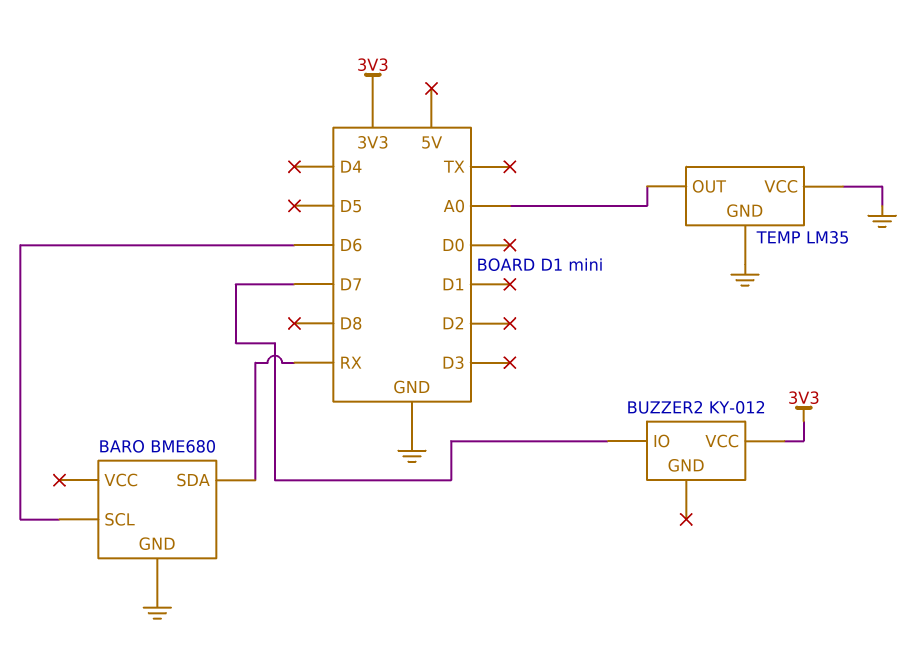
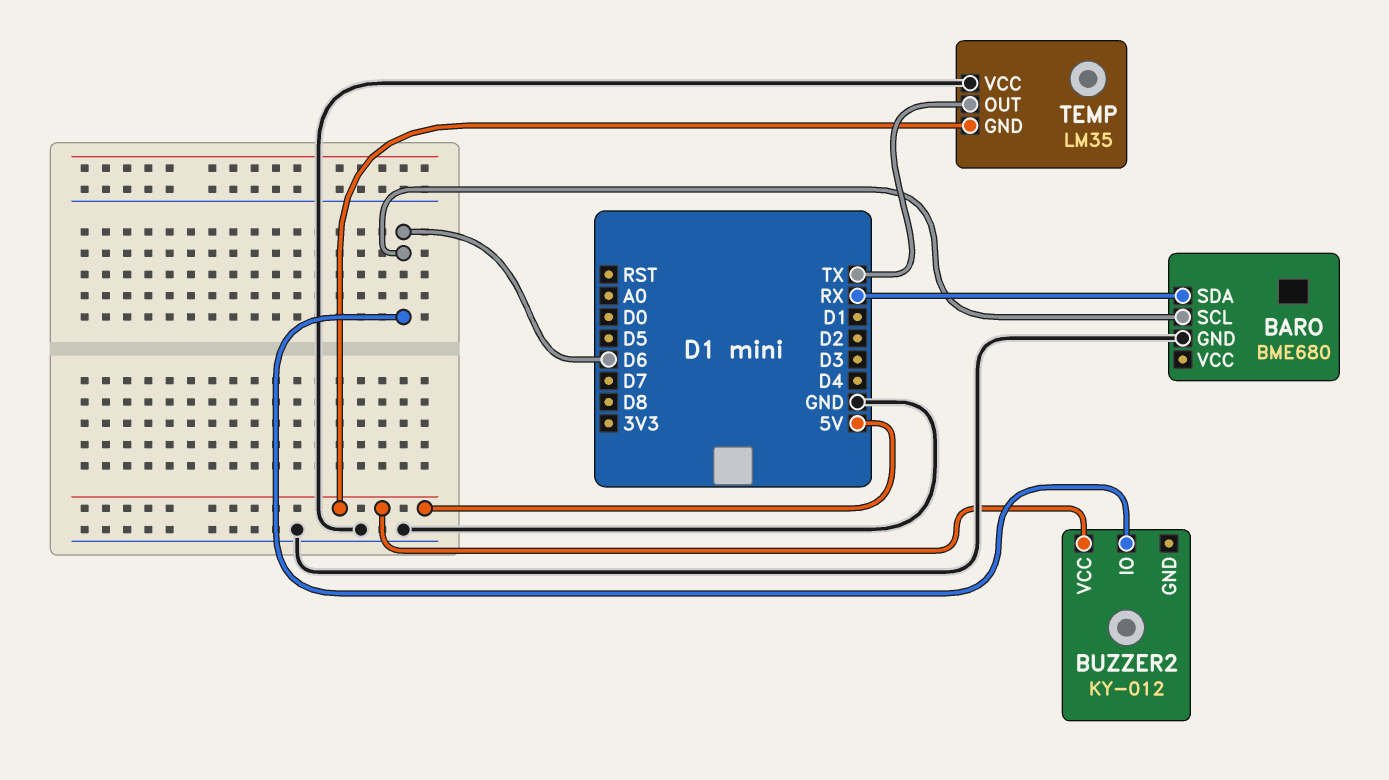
BUZZER2 pin IO: D7 -> D6
BUZZER2 pin VCC: 3V3 -> 5V
TEMP pin GND: GND -> 5V
TEMP pin OUT: A0 -> TX

